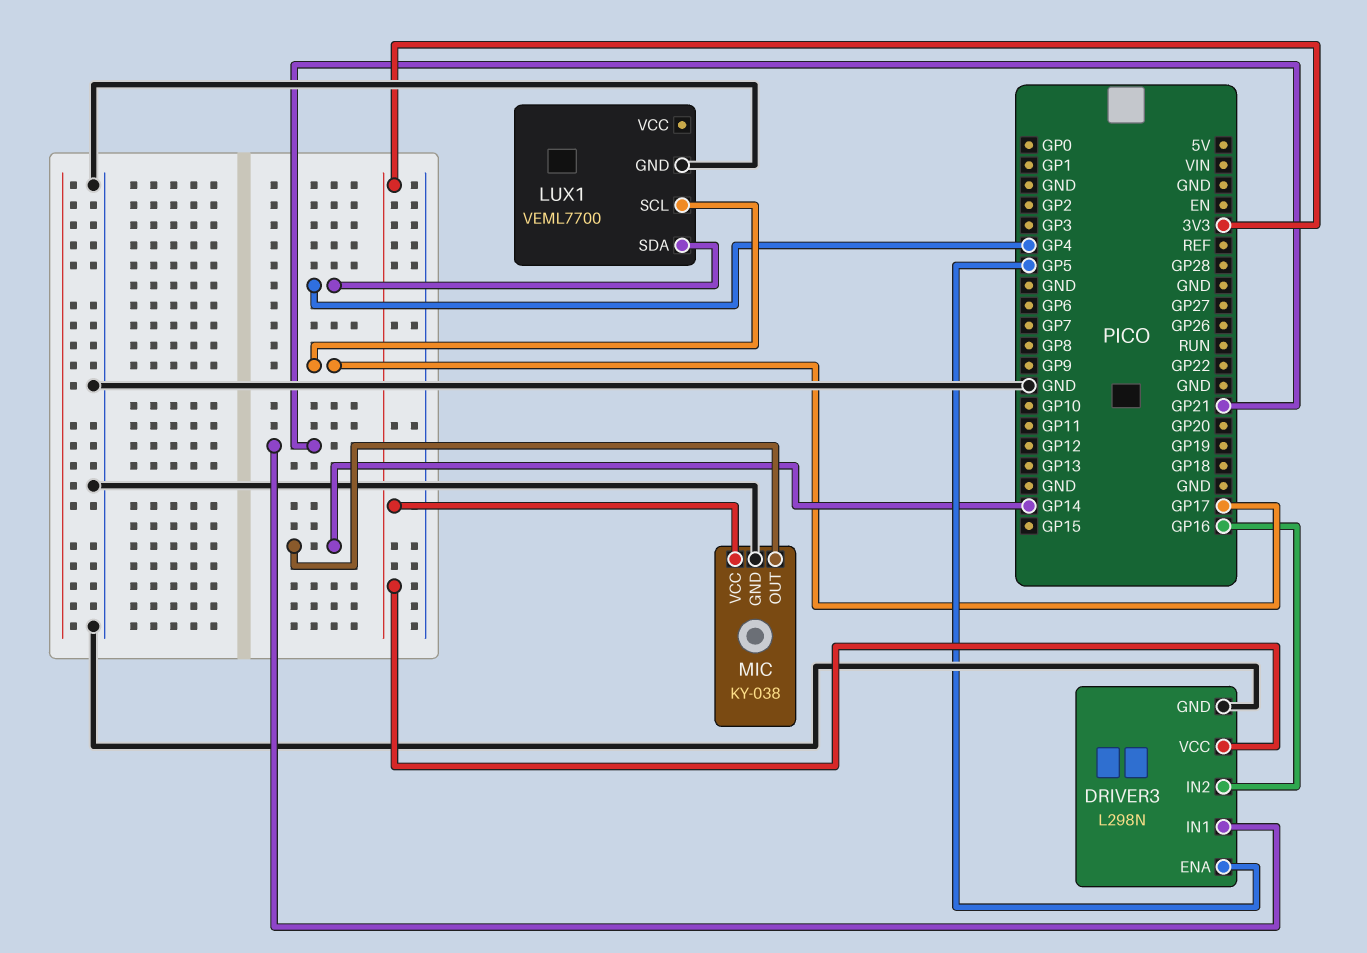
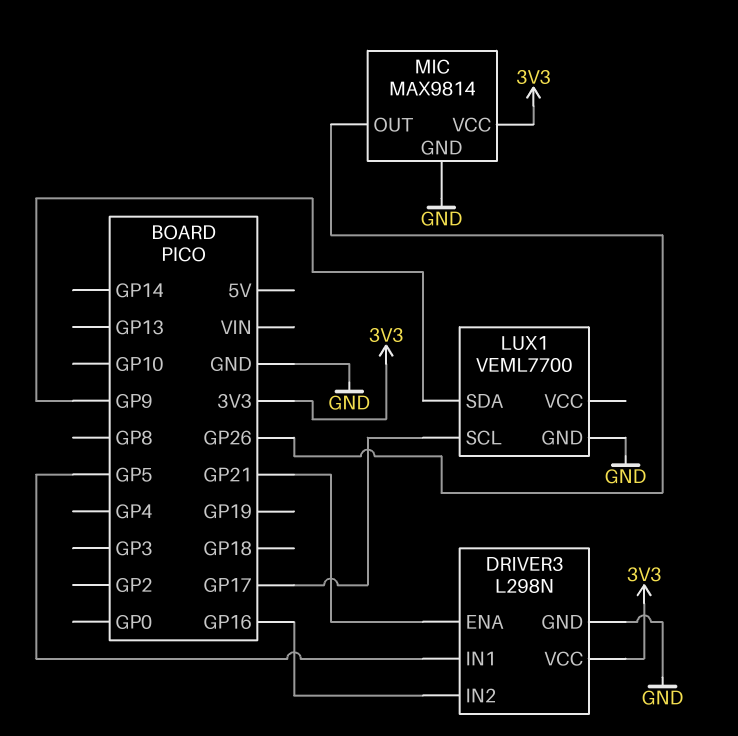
DRIVER3 pin ENA: GP5 -> GP21
DRIVER3 pin IN1: GP21 -> GP5
LUX1 pin SDA: GP4 -> GP9
MIC: KY-038 -> MAX9814
MIC pin OUT: GP14 -> GP26

